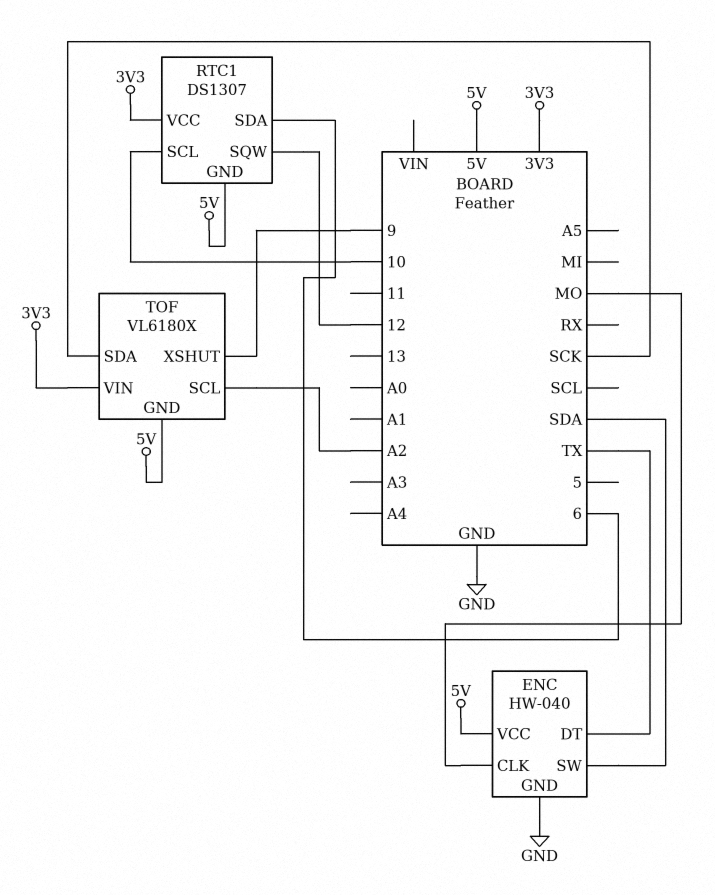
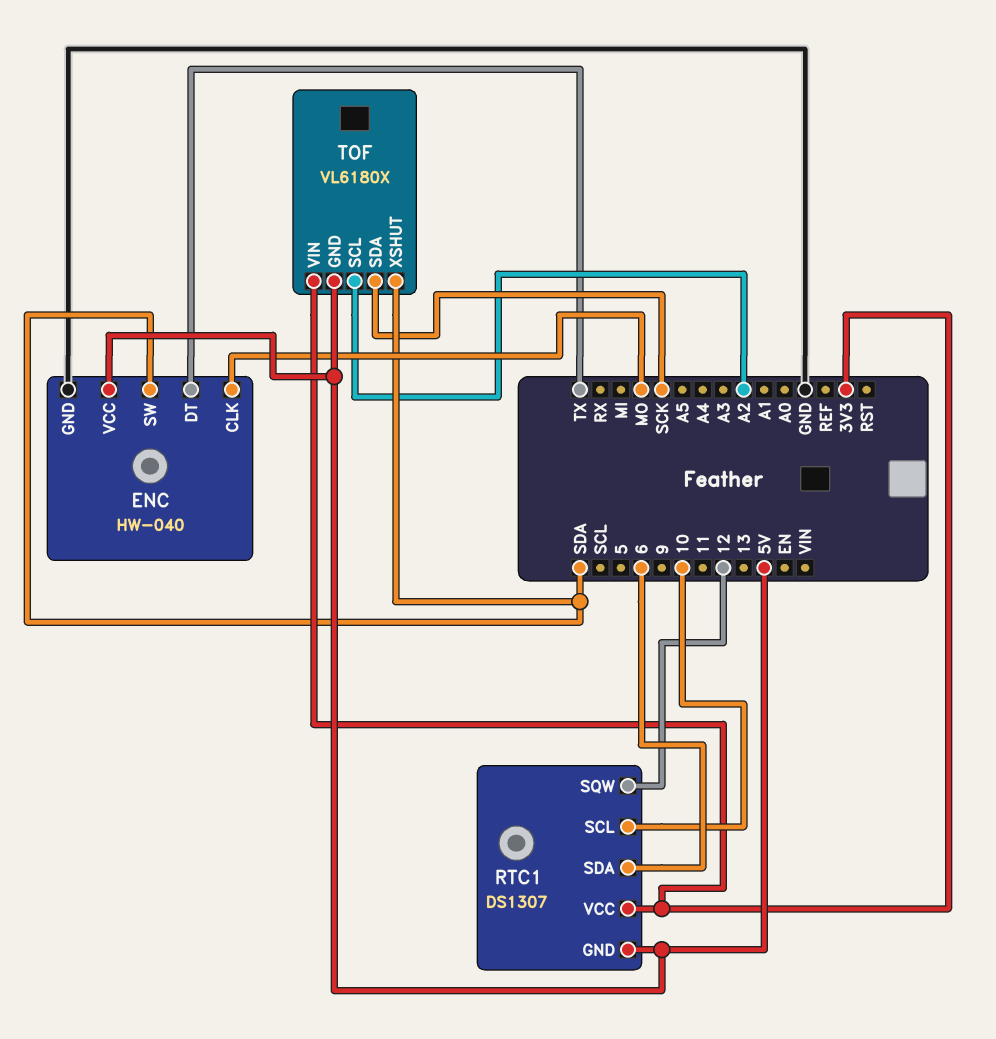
TOF pin XSHUT: 9 -> SDA

